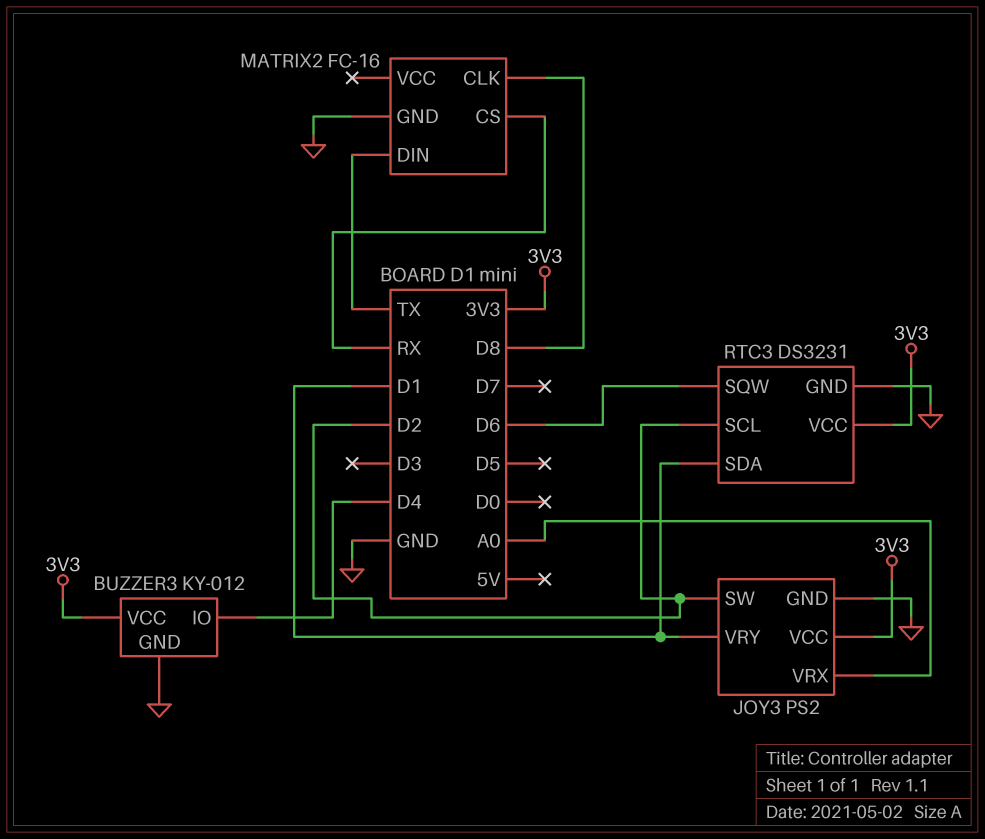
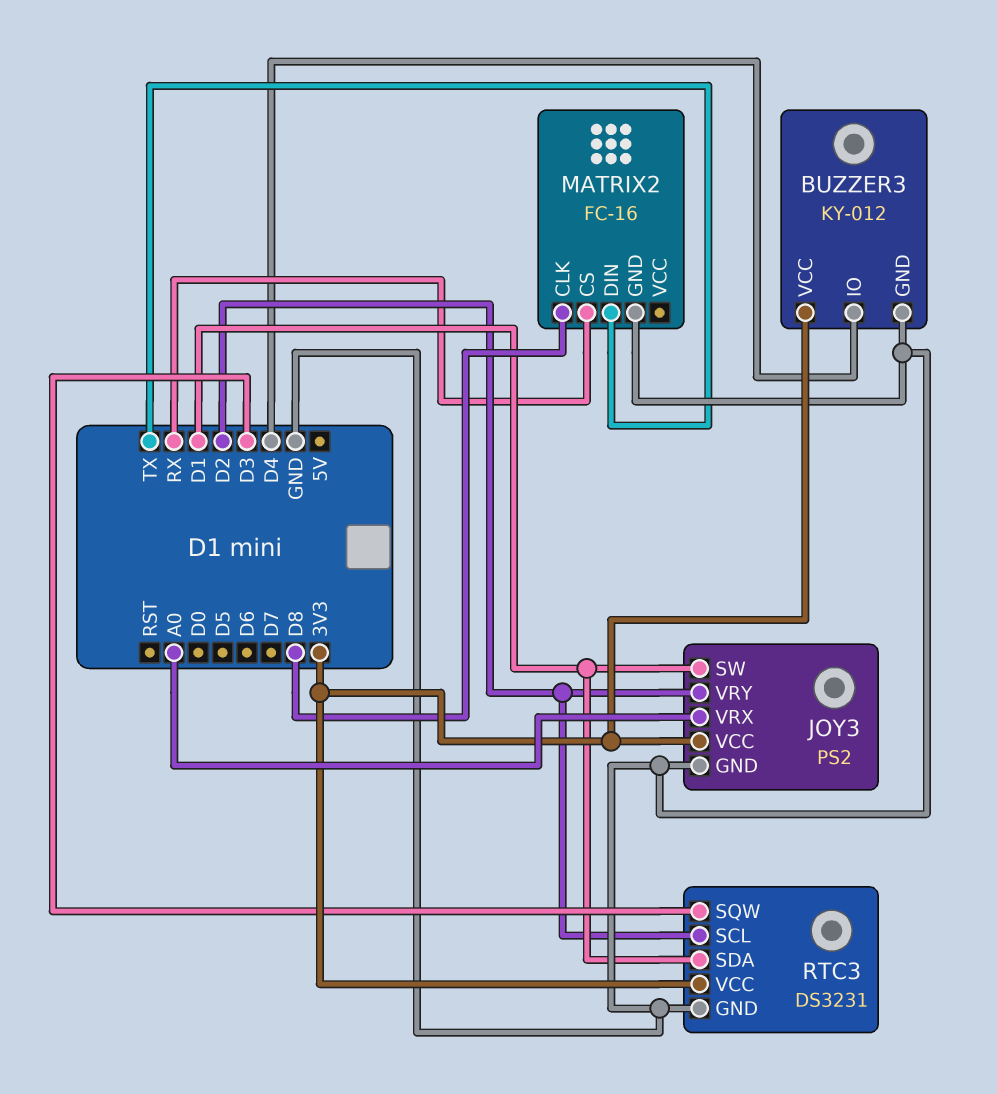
JOY3 pin SW: D2 -> D1
JOY3 pin VRY: D1 -> D2
RTC3 pin SQW: D6 -> D3

